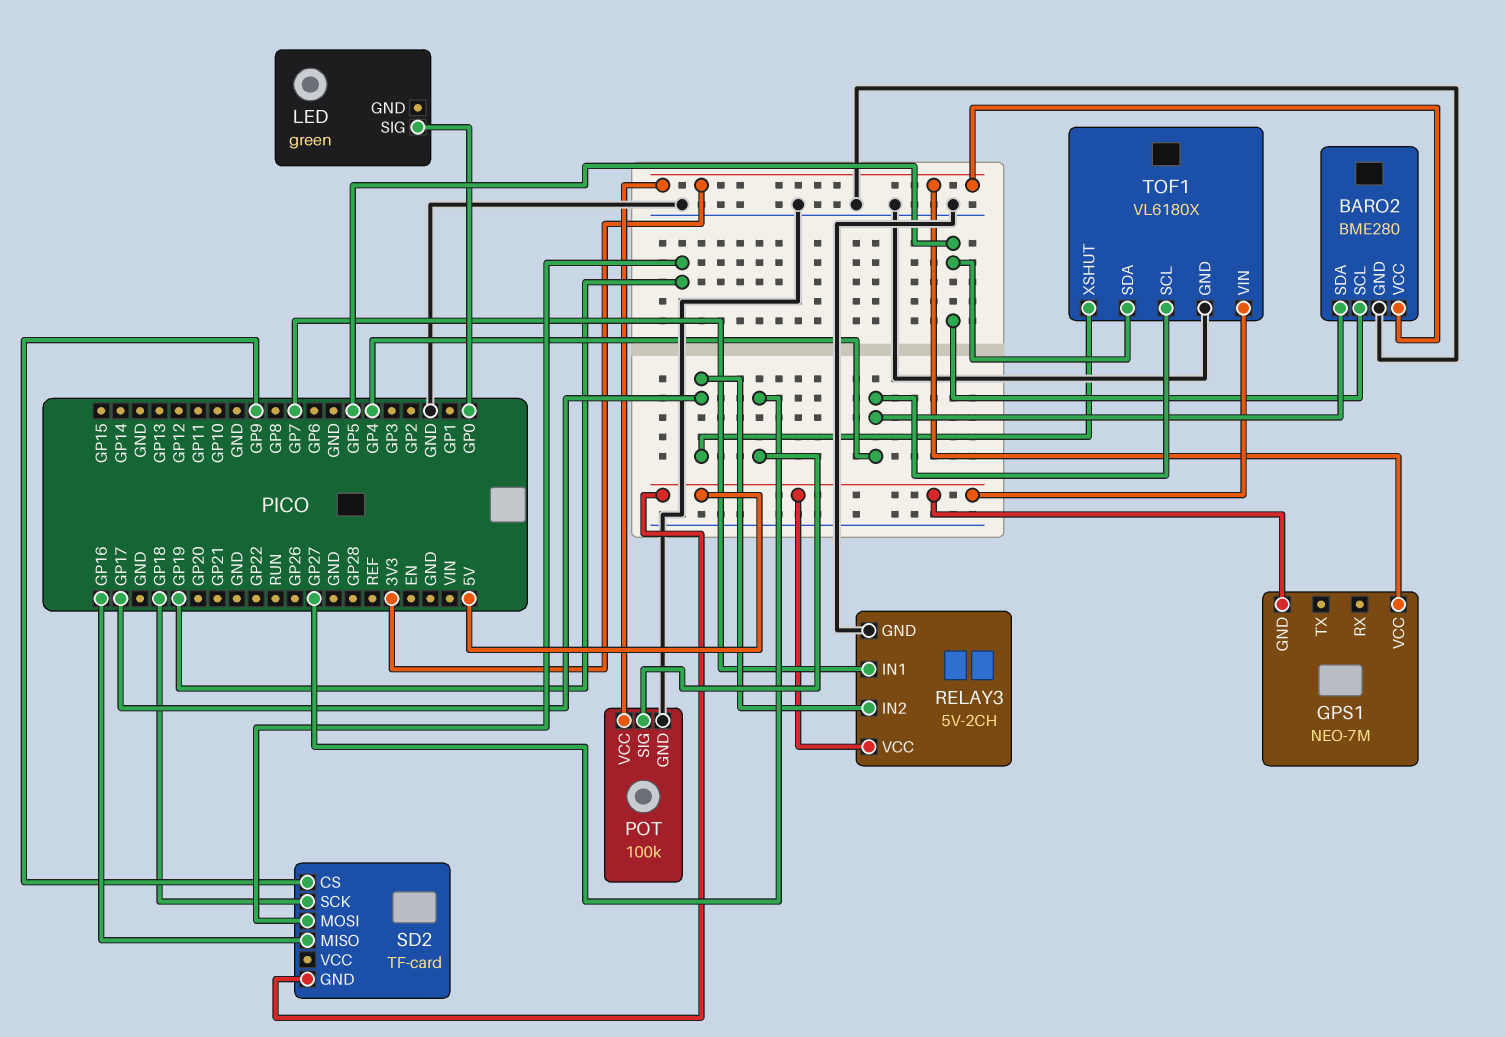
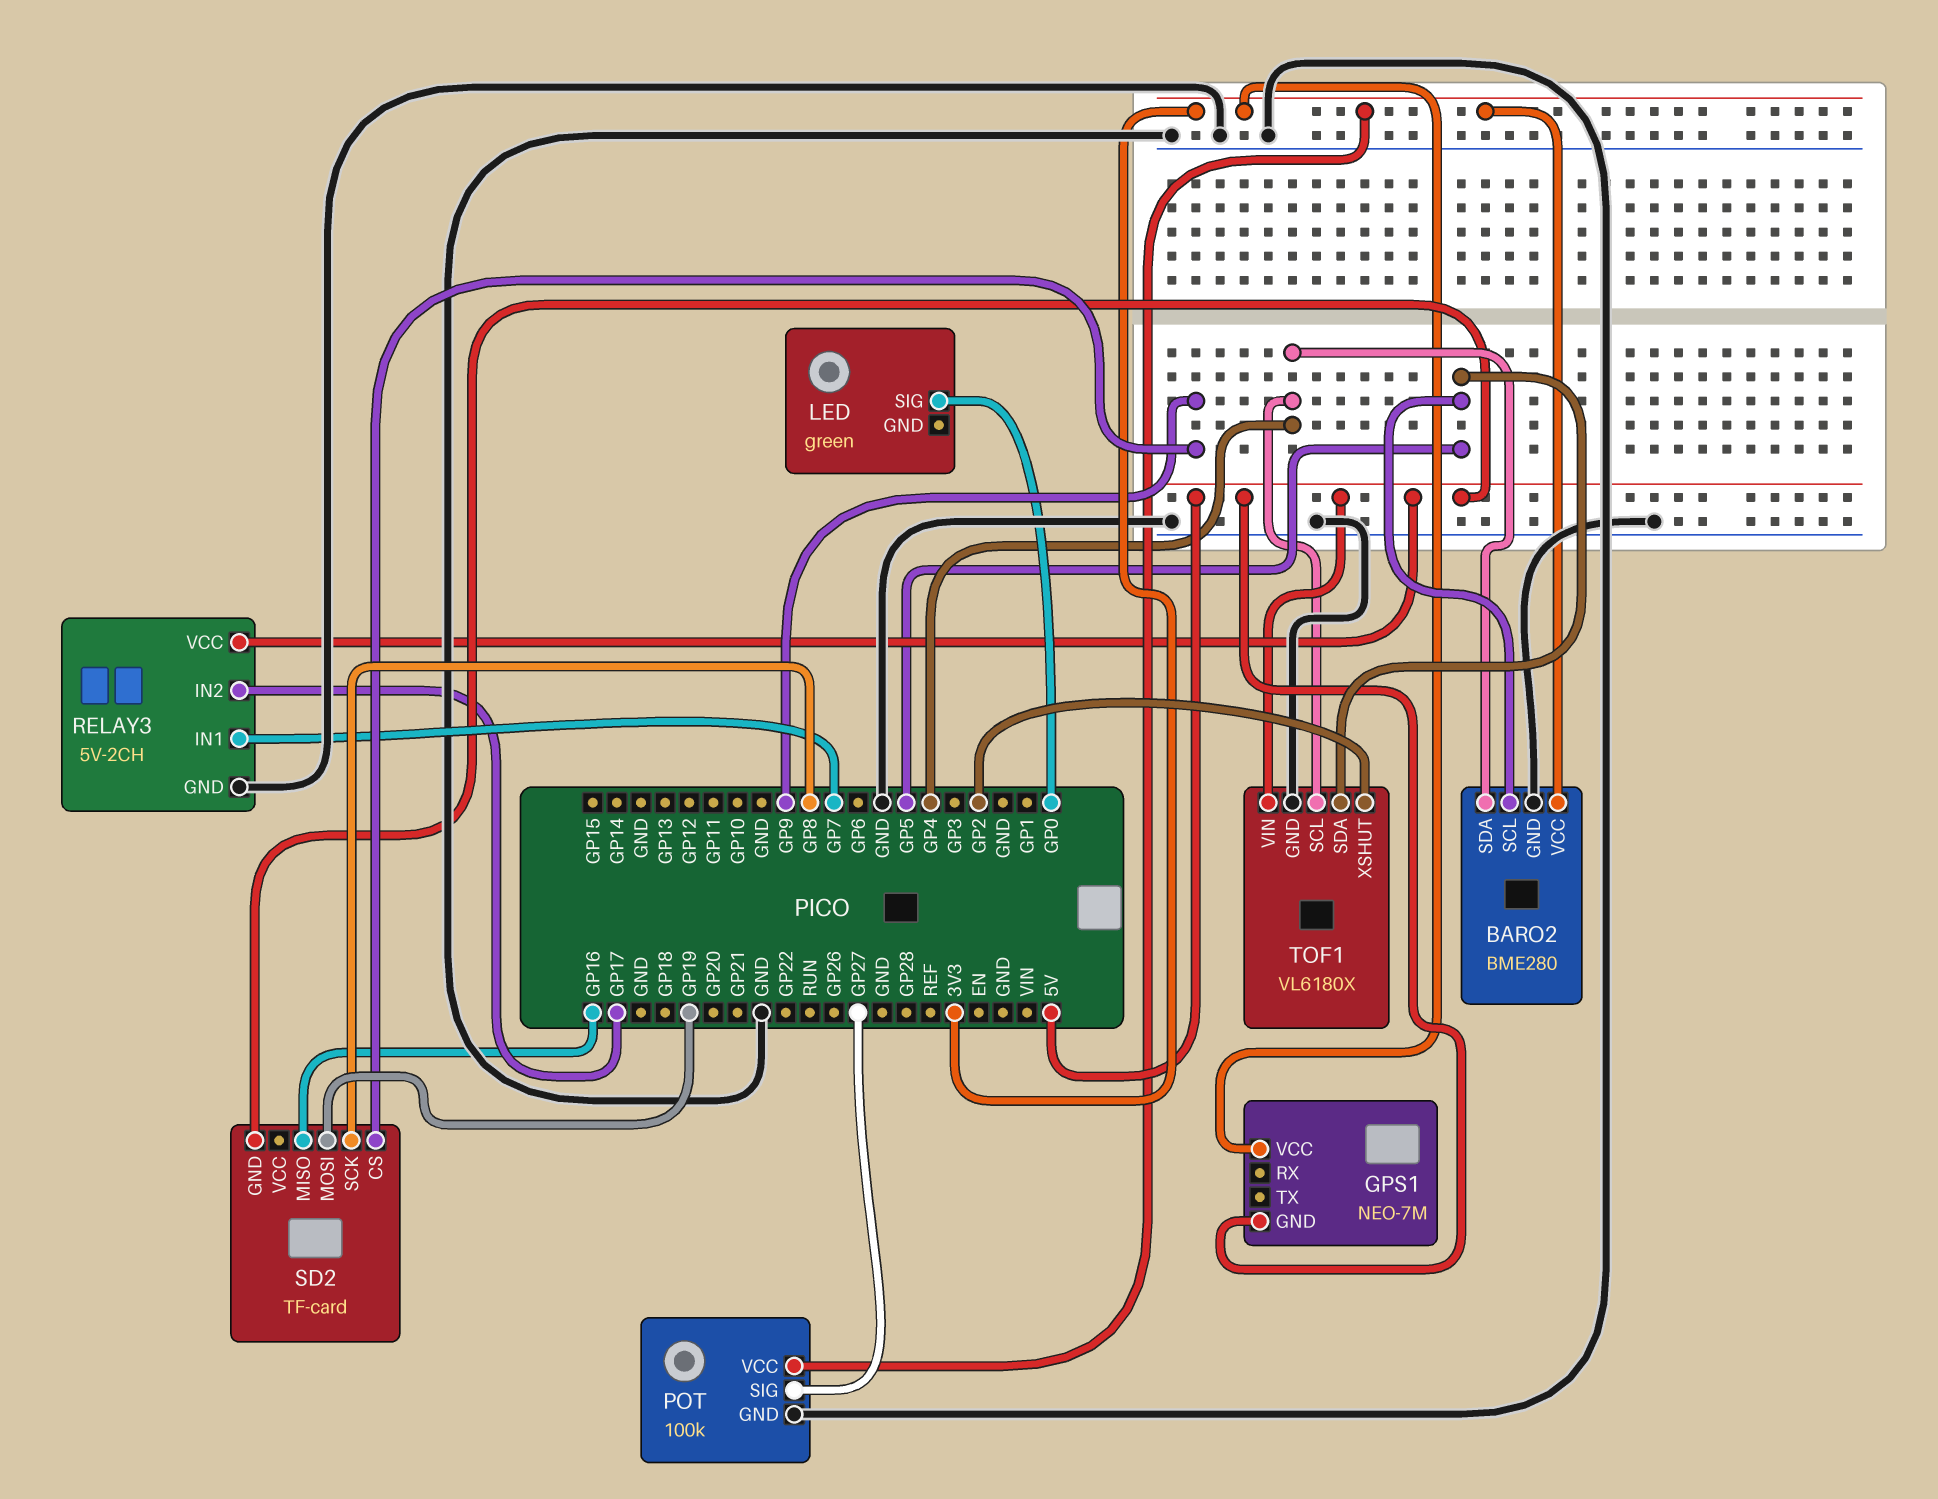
SD2 pin SCK: GP18 -> GP8
TOF1 pin XSHUT: GP17 -> GP2

